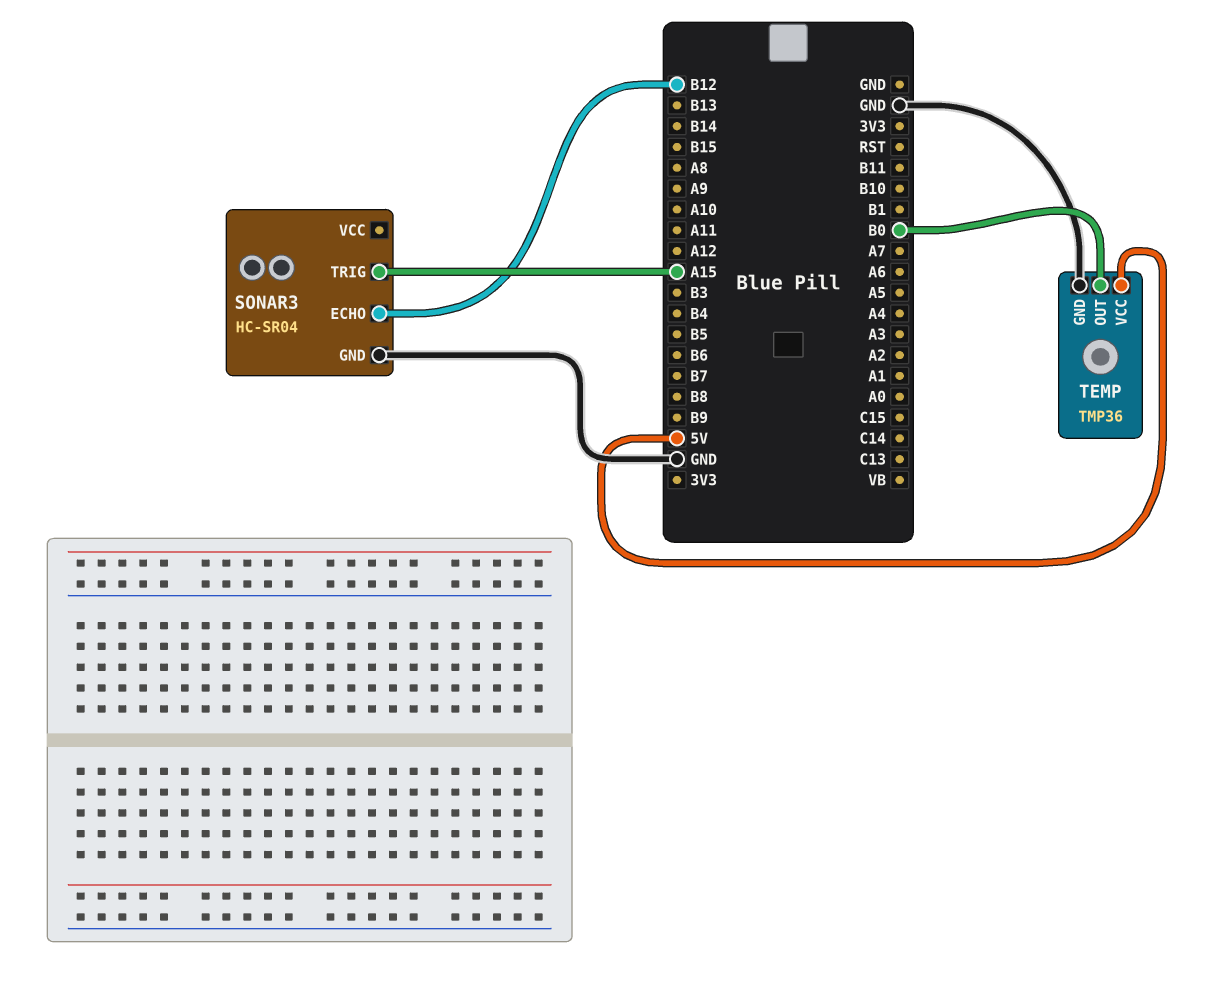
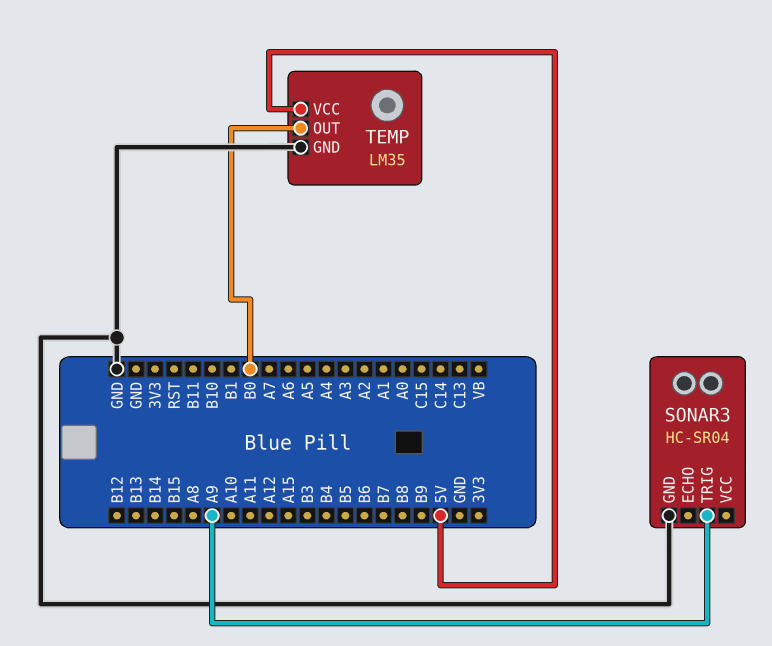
SONAR3 pin ECHO: B12 -> none
SONAR3 pin TRIG: A15 -> A9
TEMP: TMP36 -> LM35

